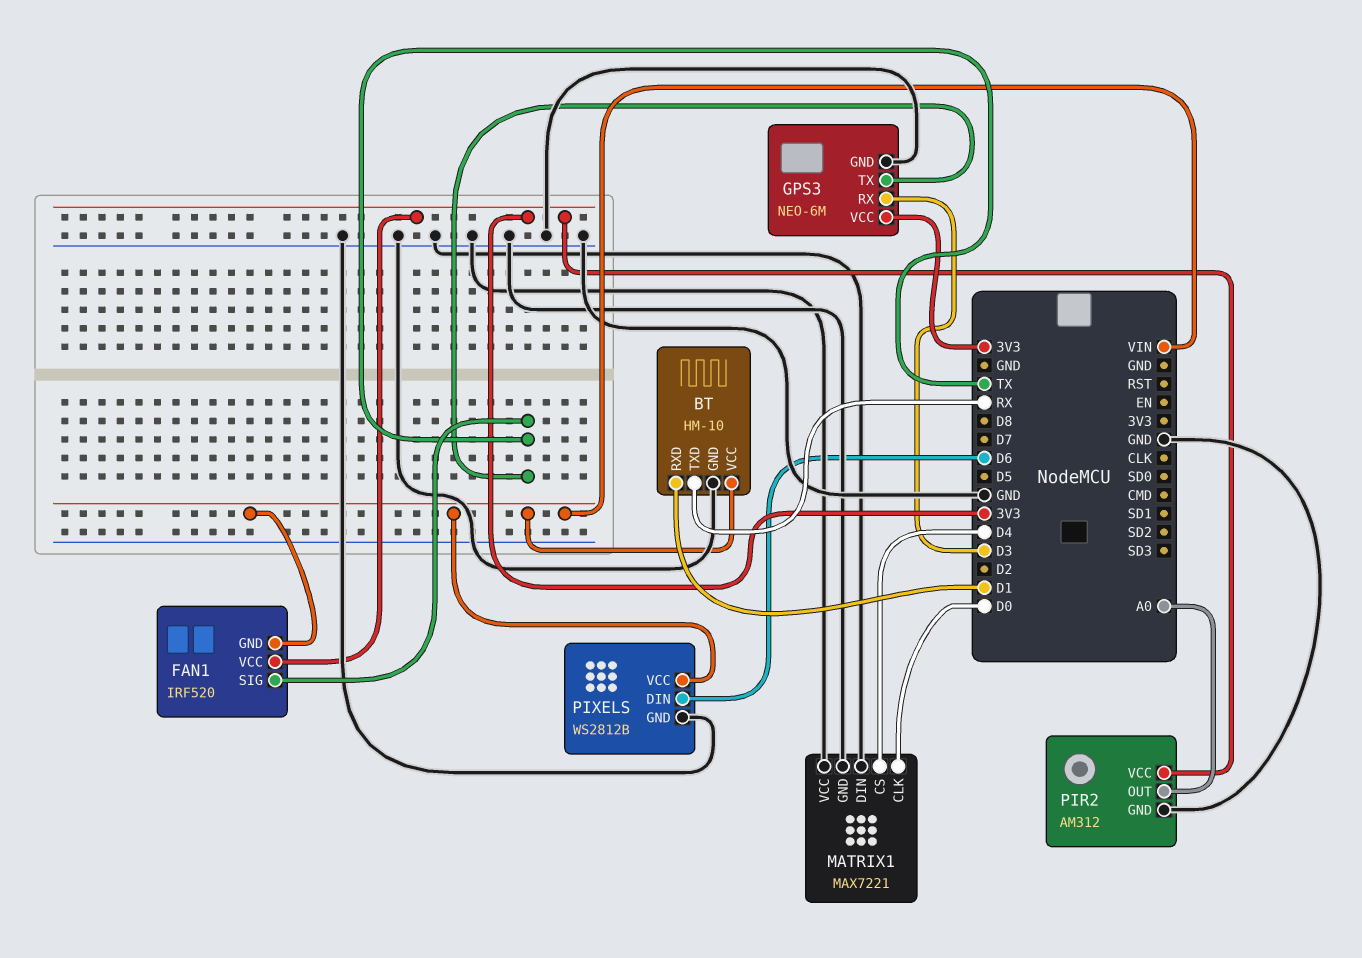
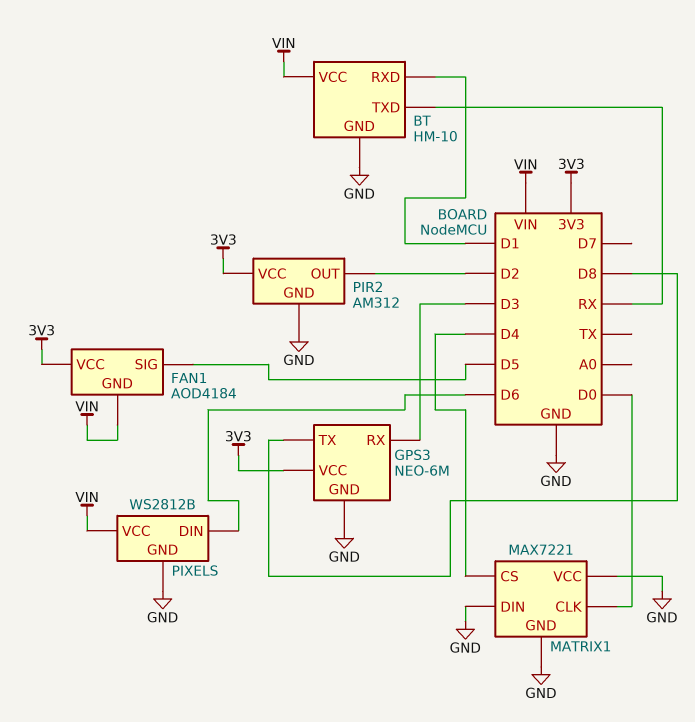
FAN1: IRF520 -> AOD4184
FAN1 pin SIG: TX -> D5
GPS3 pin TX: TX -> D8
PIR2 pin OUT: A0 -> D2

